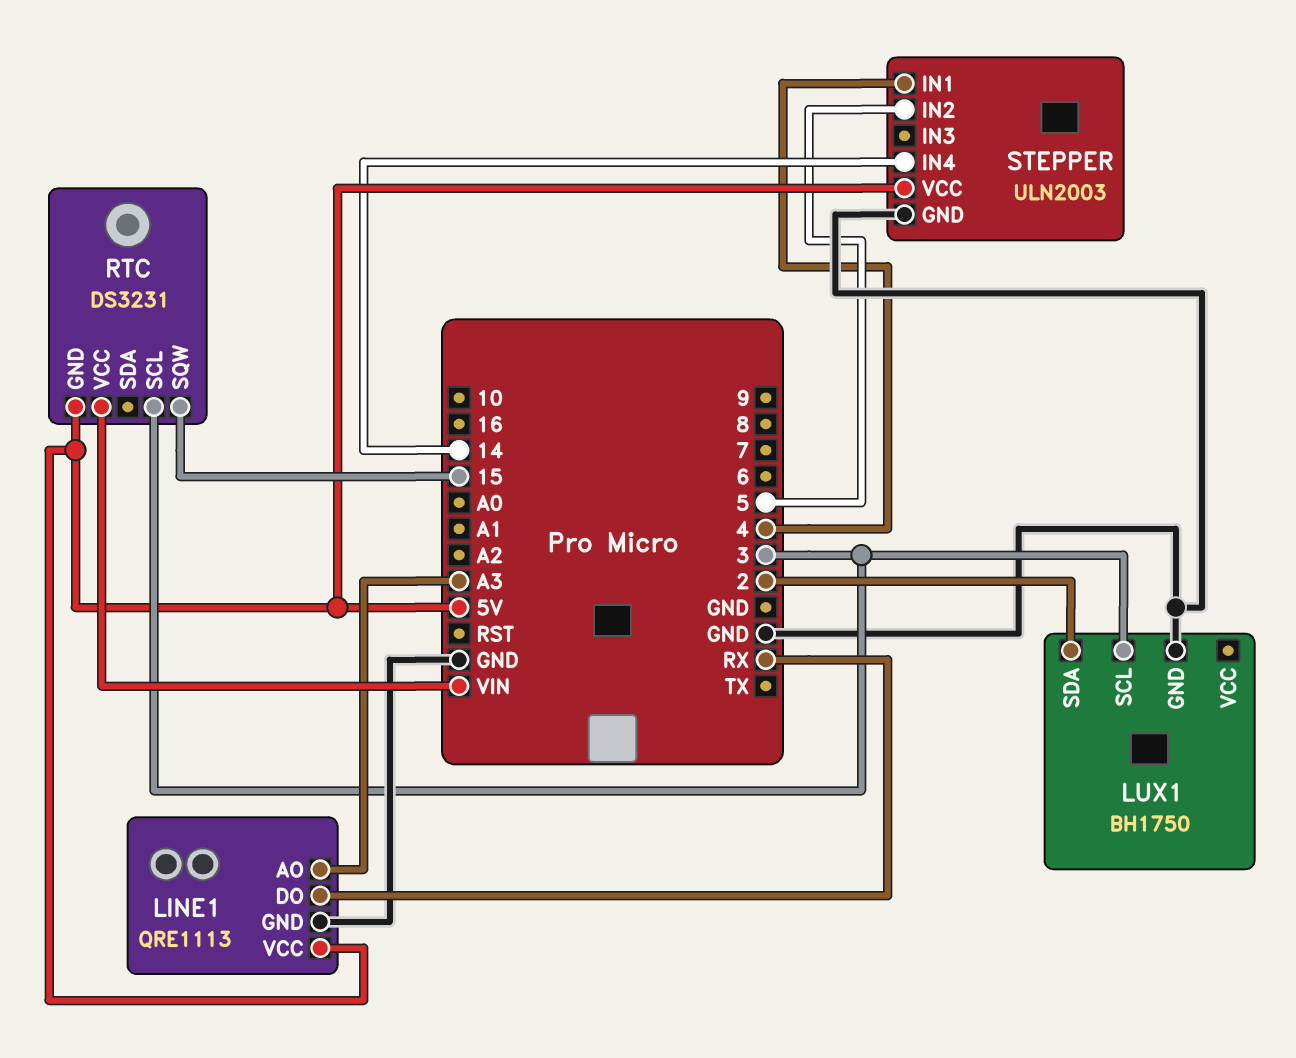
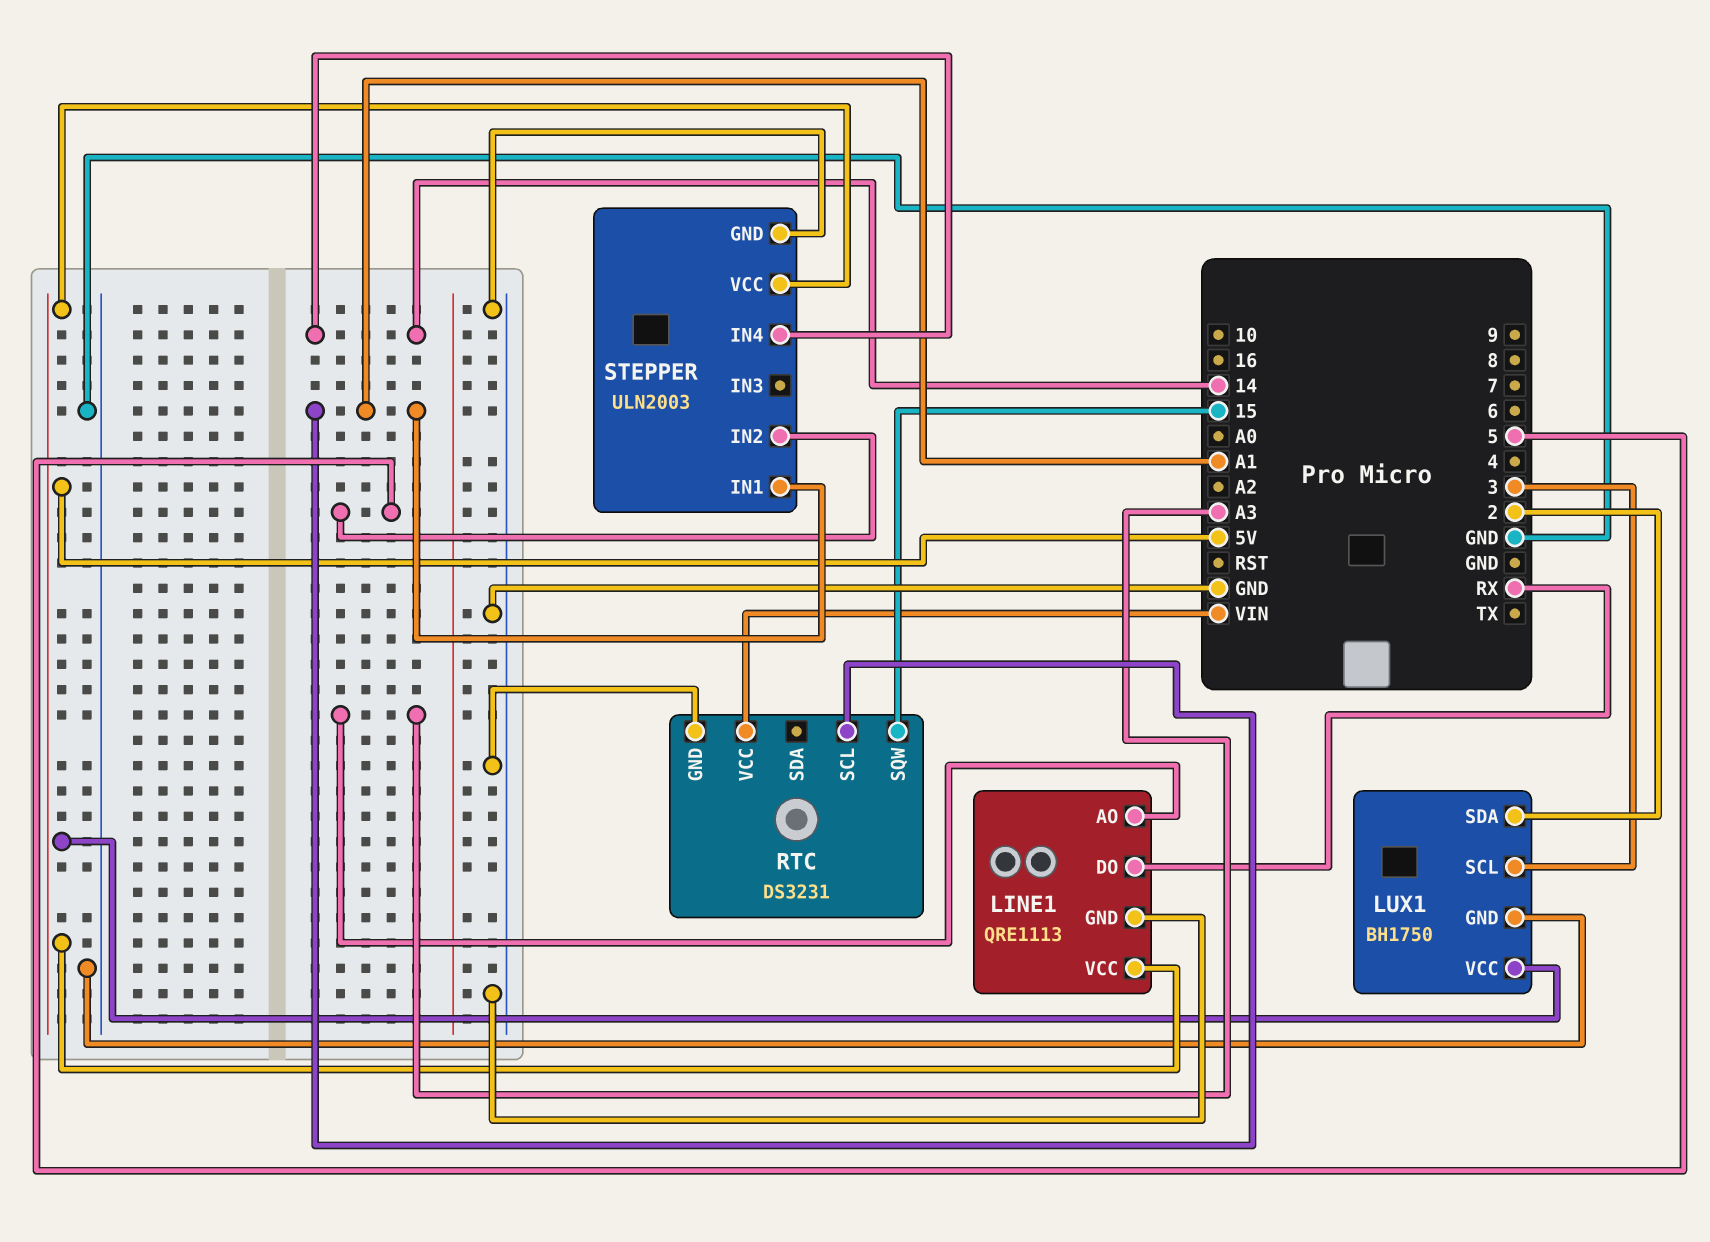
LUX1 pin VCC: none -> 5V
RTC pin GND: 5V -> GND
RTC pin SCL: 3 -> A1
STEPPER pin IN1: 4 -> A1

